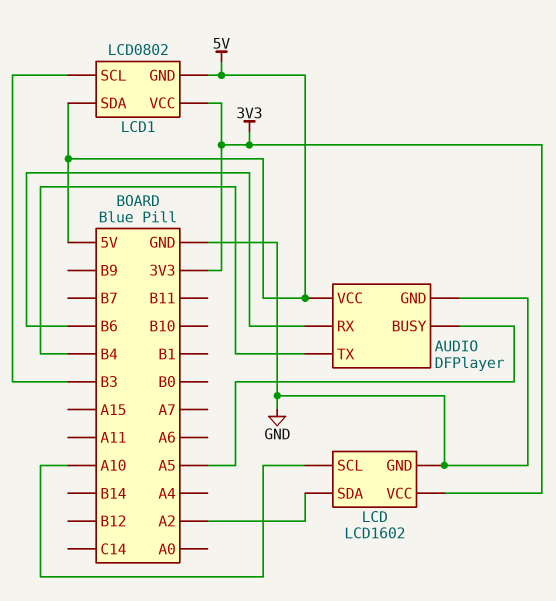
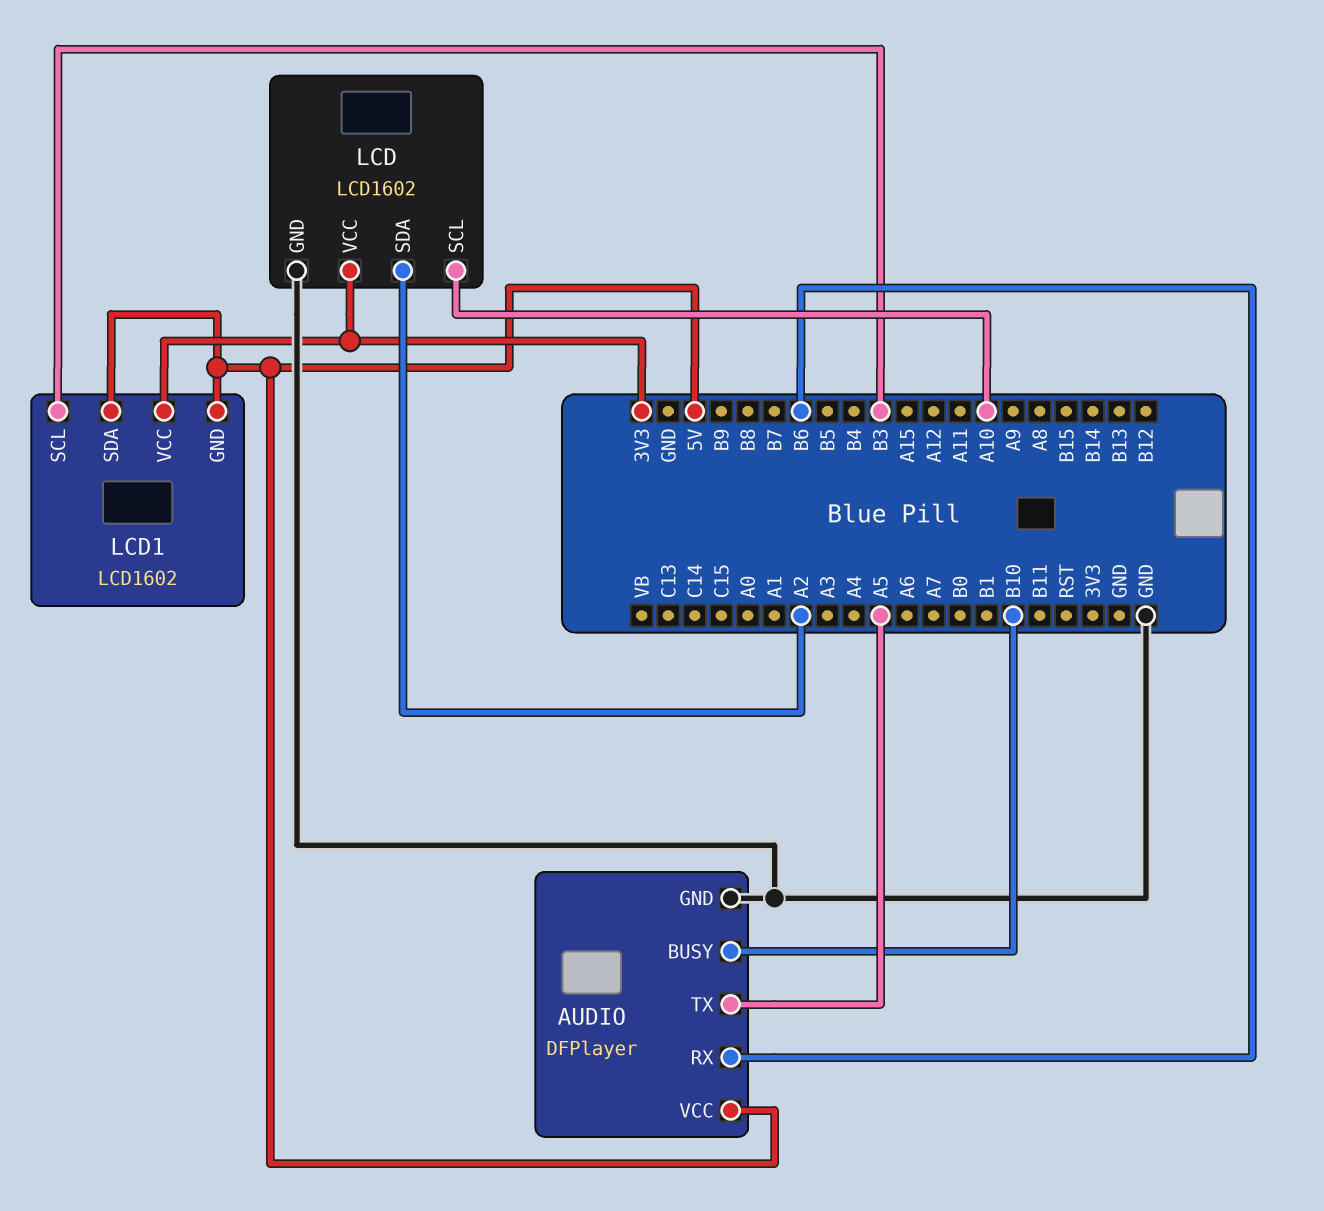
AUDIO pin BUSY: A5 -> B10
AUDIO pin TX: B4 -> A5
LCD1: LCD0802 -> LCD1602

